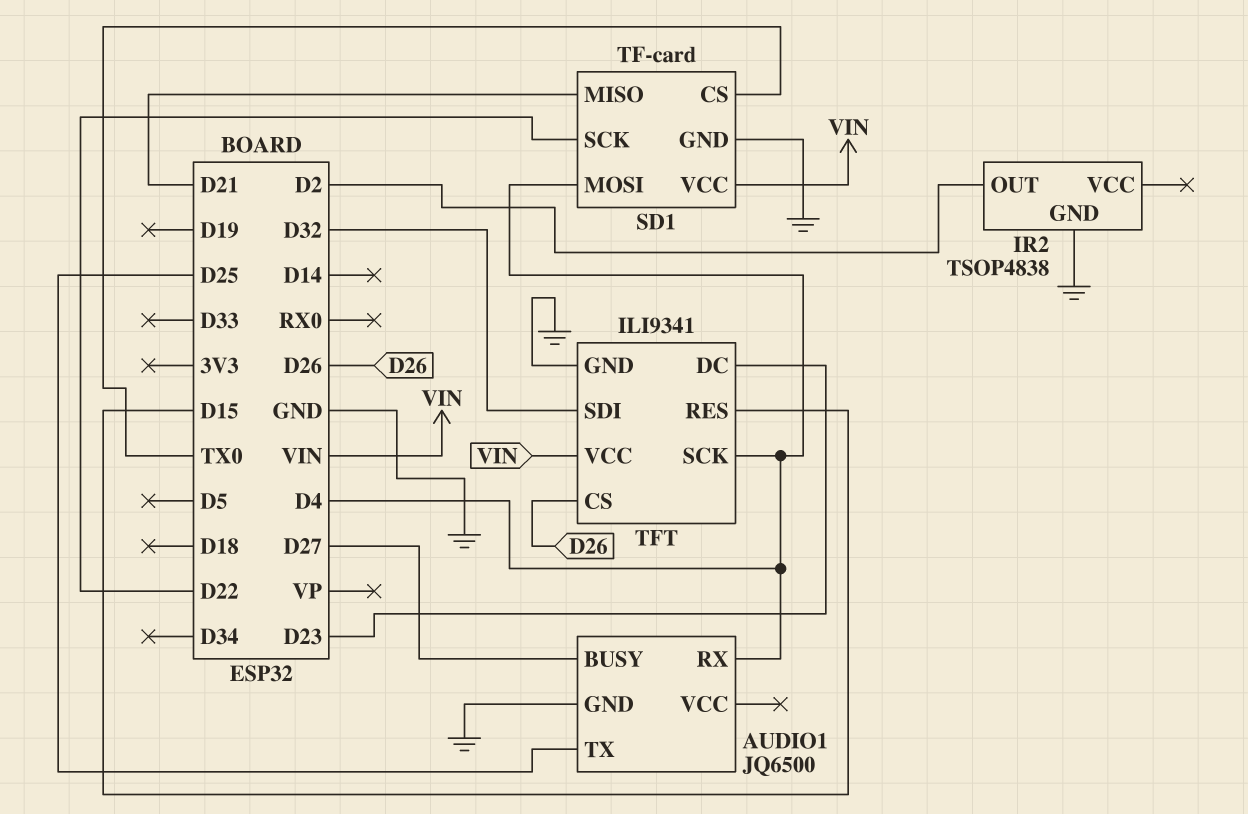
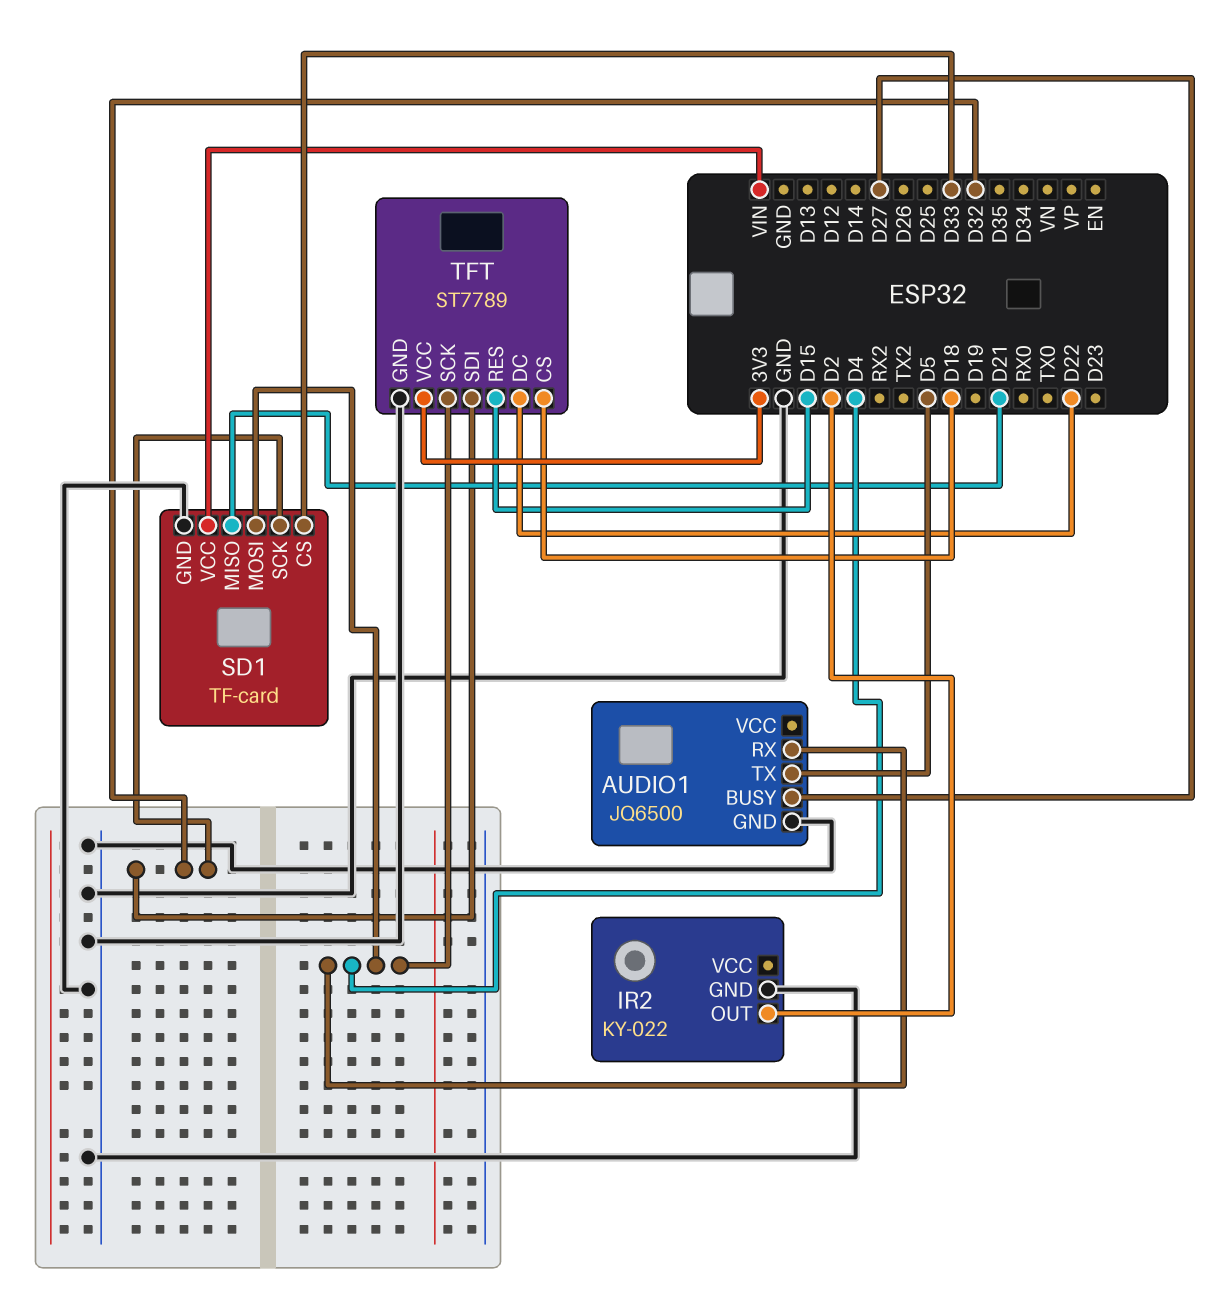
AUDIO1 pin TX: D25 -> D5
IR2: TSOP4838 -> KY-022
SD1 pin CS: TX0 -> D33
SD1 pin SCK: D22 -> D32
TFT: ILI9341 -> ST7789
TFT pin CS: D26 -> D18
TFT pin DC: D23 -> D22
TFT pin VCC: VIN -> 3V3

